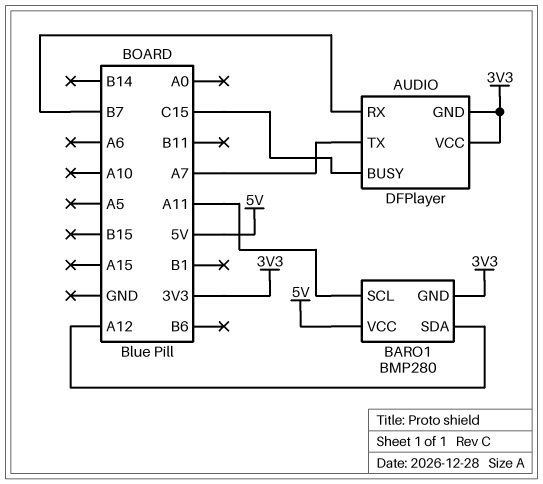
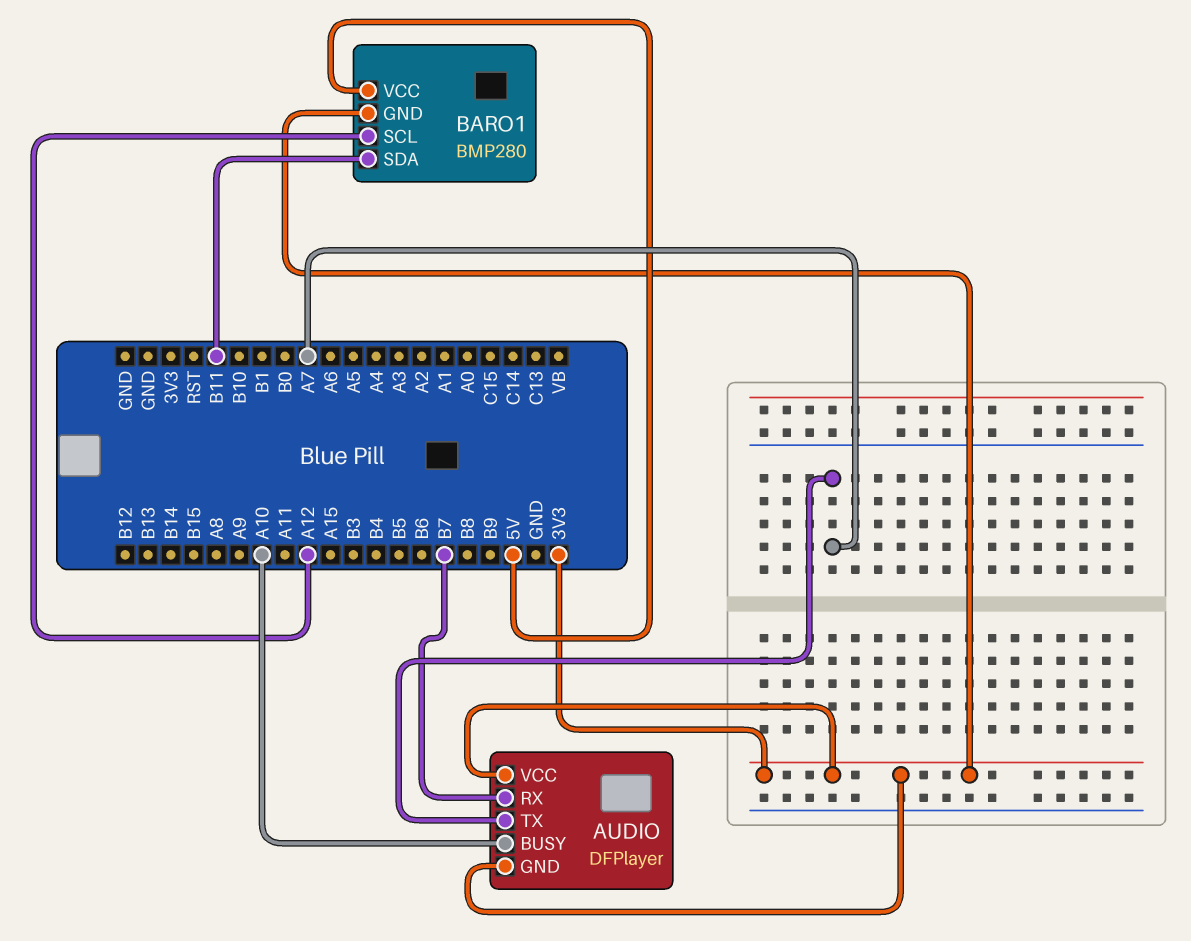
AUDIO pin BUSY: C15 -> A10
BARO1 pin SCL: A11 -> A12
BARO1 pin SDA: A12 -> B11

